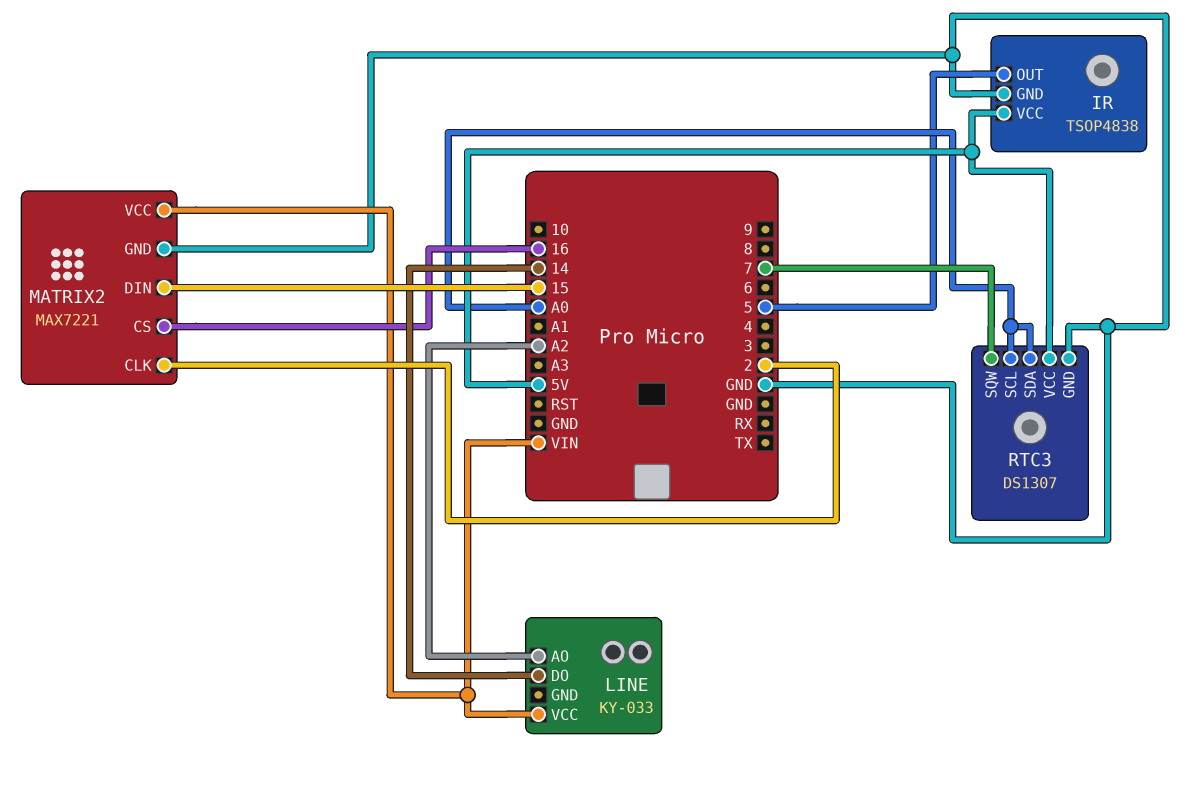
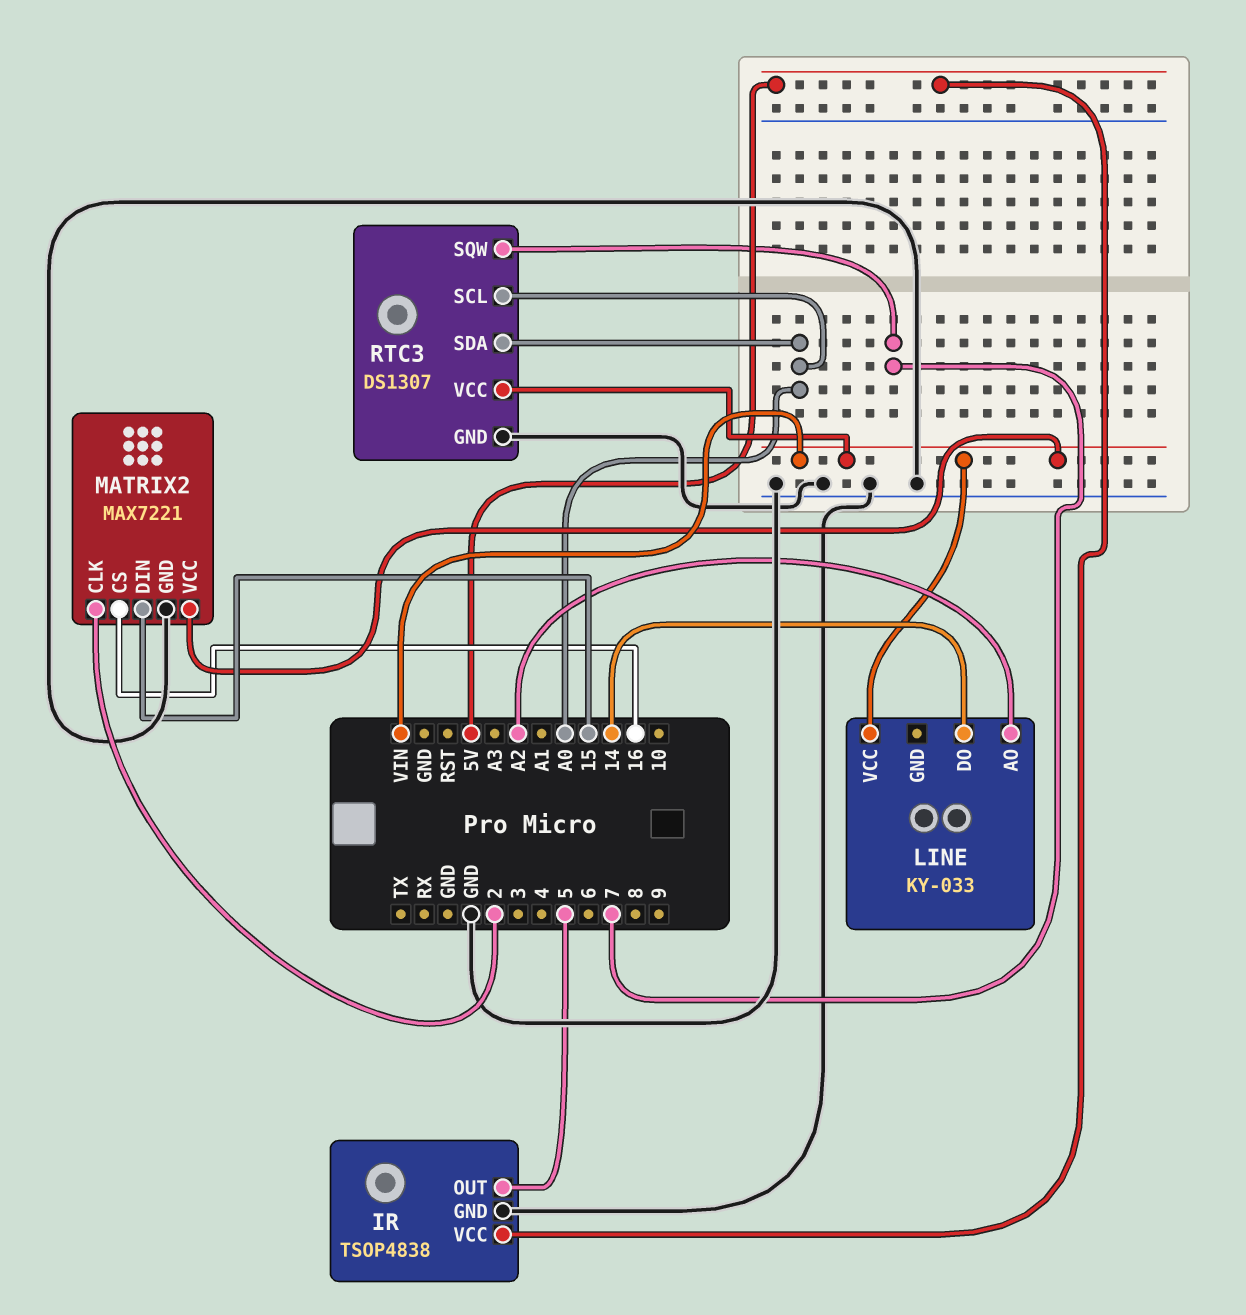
RTC3 pin VCC: 5V -> VIN

